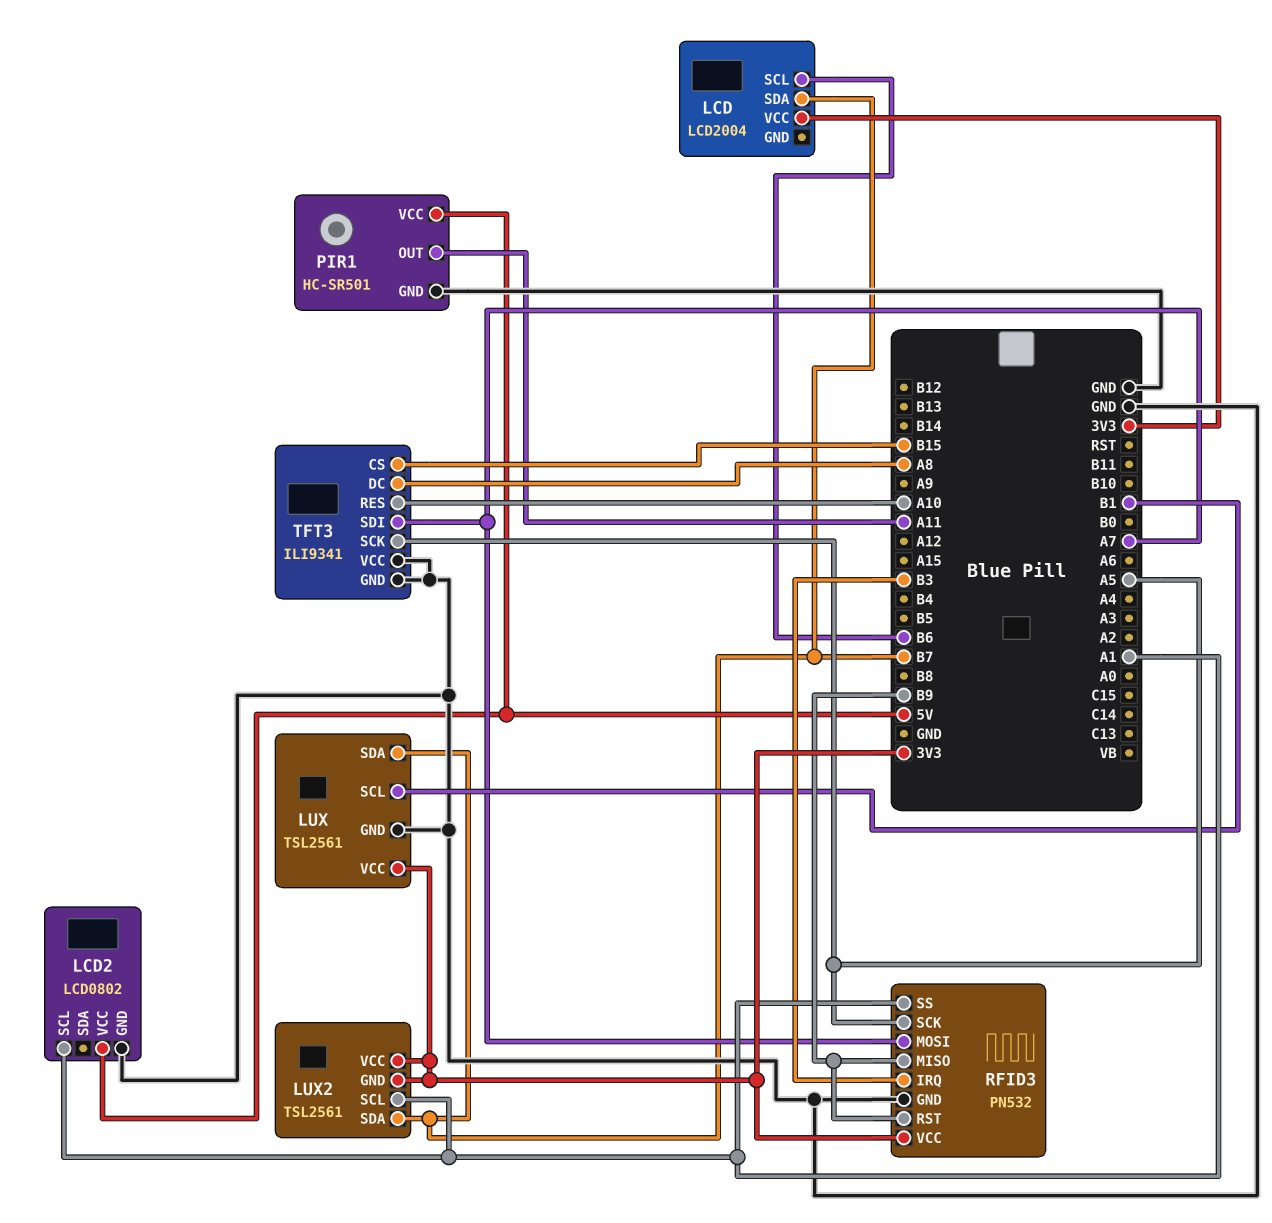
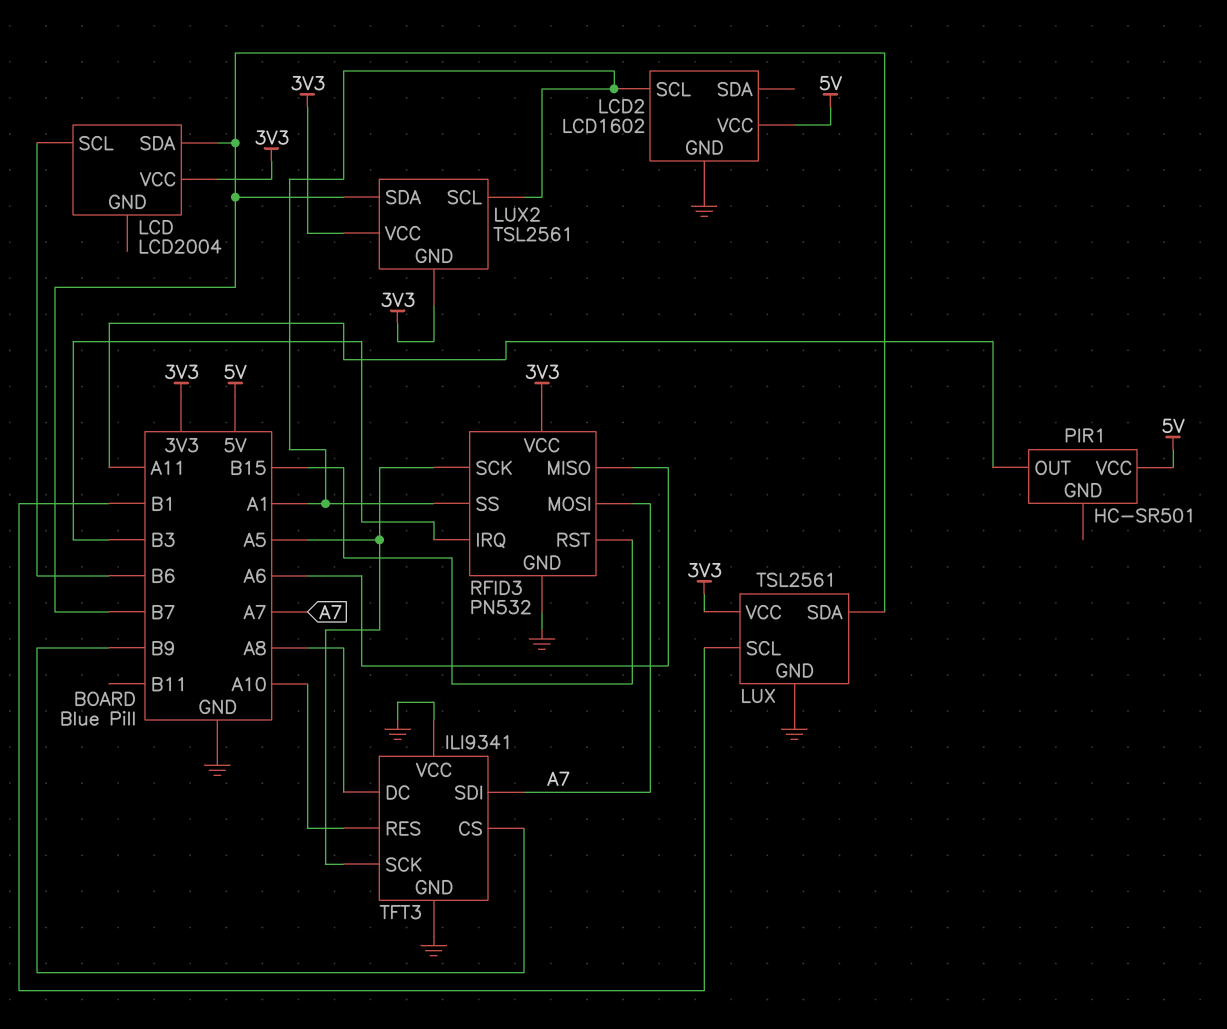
LCD2: LCD0802 -> LCD1602
PIR1 pin GND: GND -> none
RFID3 pin MISO: B9 -> A6
RFID3 pin RST: B9 -> B15
TFT3 pin CS: B15 -> B9

